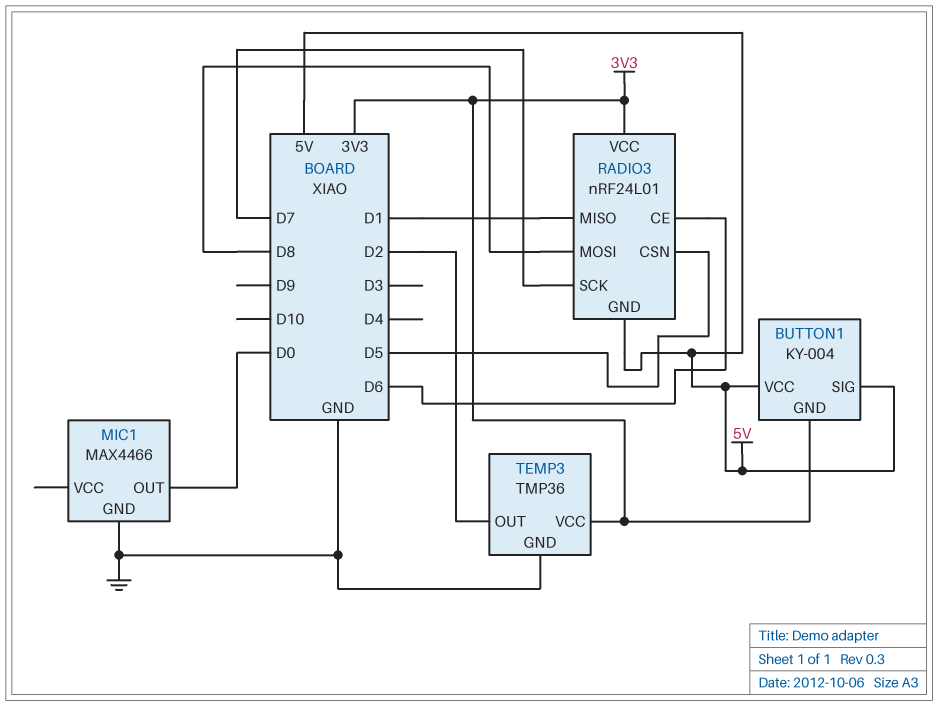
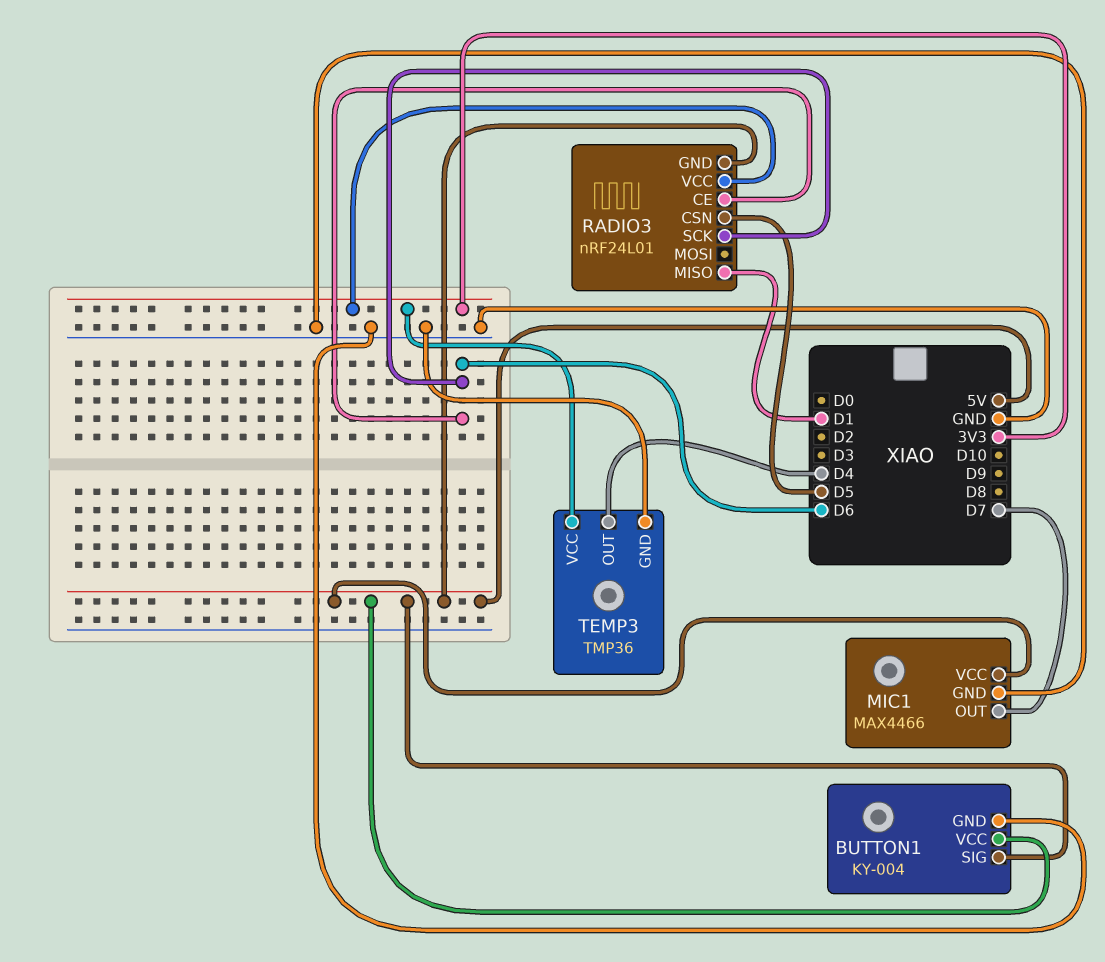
BUTTON1 pin GND: 3V3 -> GND
MIC1 pin OUT: D0 -> D7
MIC1 pin VCC: none -> 5V
RADIO3 pin MOSI: D8 -> none
RADIO3 pin SCK: D7 -> D6
TEMP3 pin OUT: D2 -> D4

